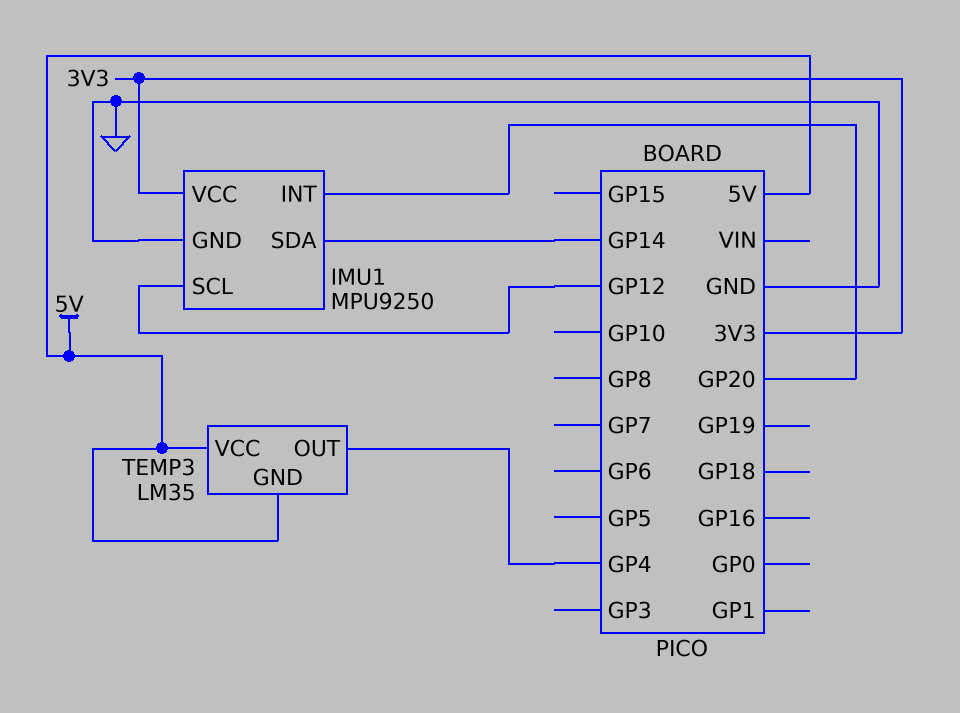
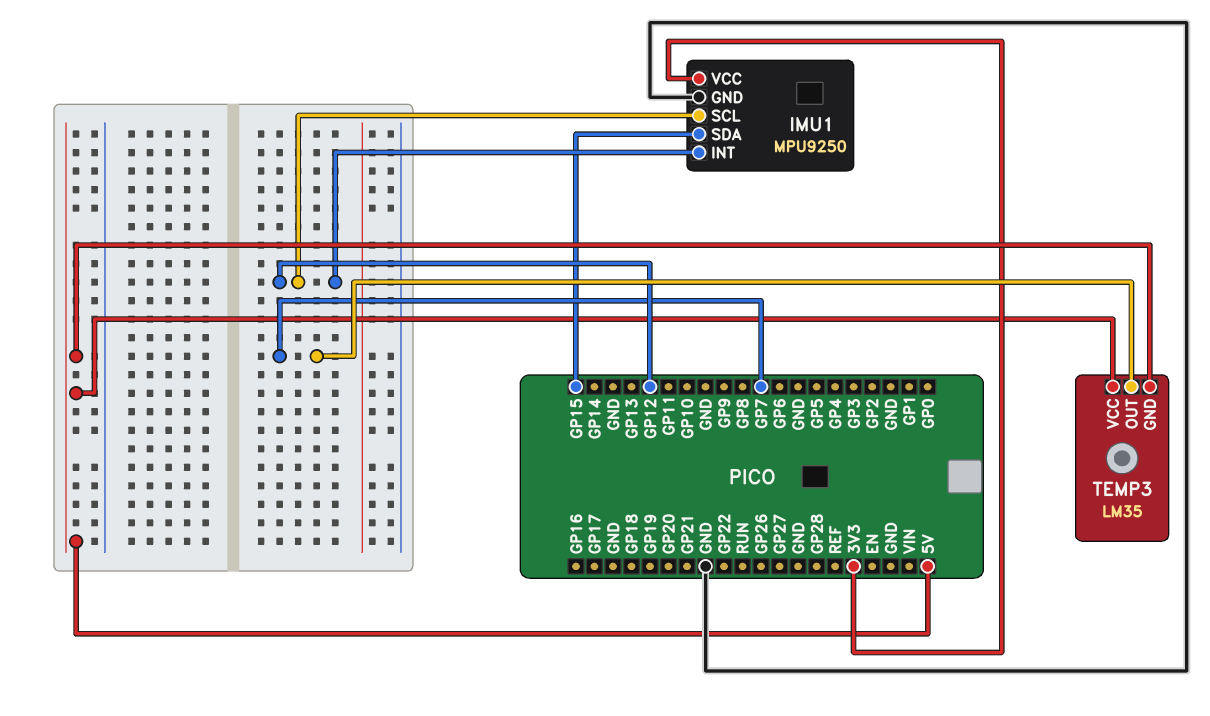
IMU1 pin INT: GP20 -> GP12
IMU1 pin SDA: GP14 -> GP15
TEMP3 pin OUT: GP4 -> GP7

